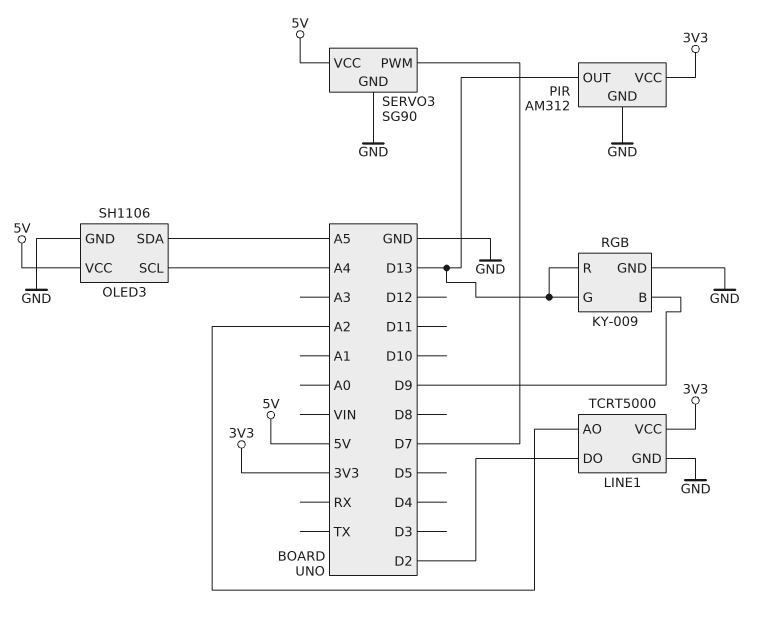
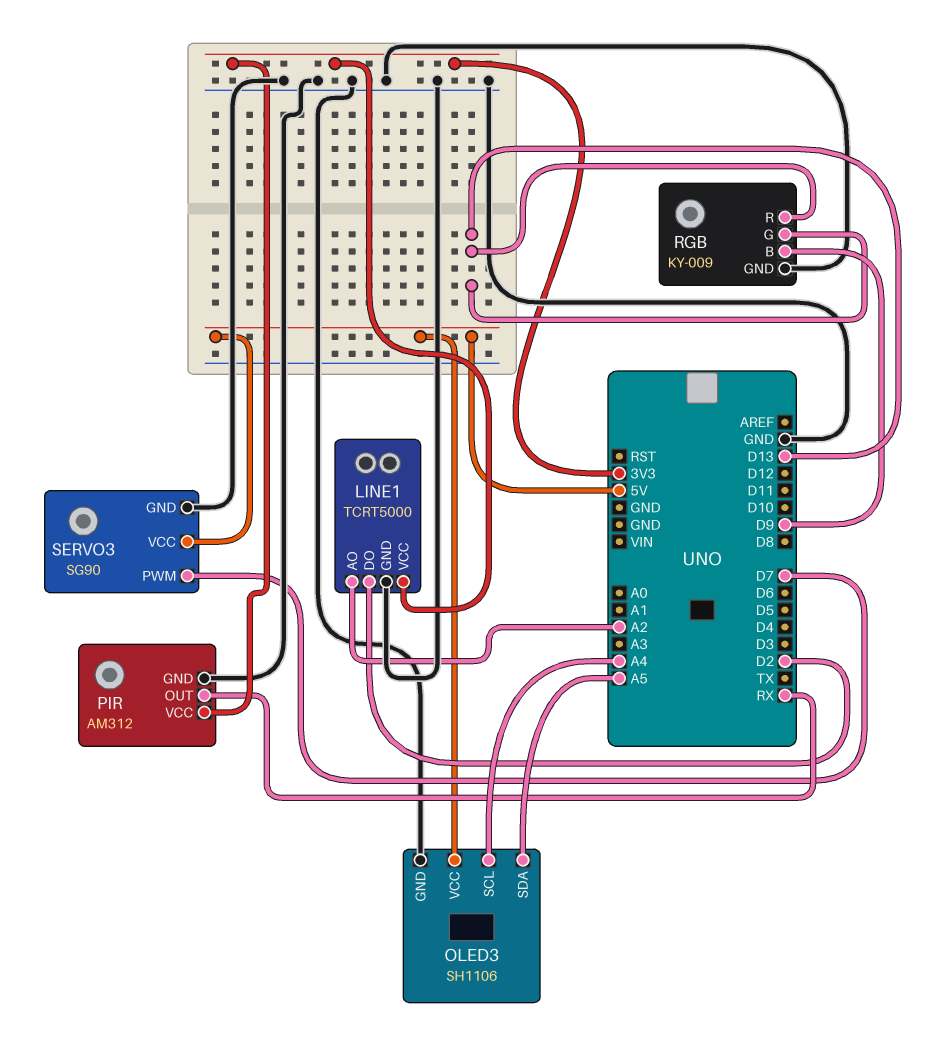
PIR pin OUT: D13 -> RX

